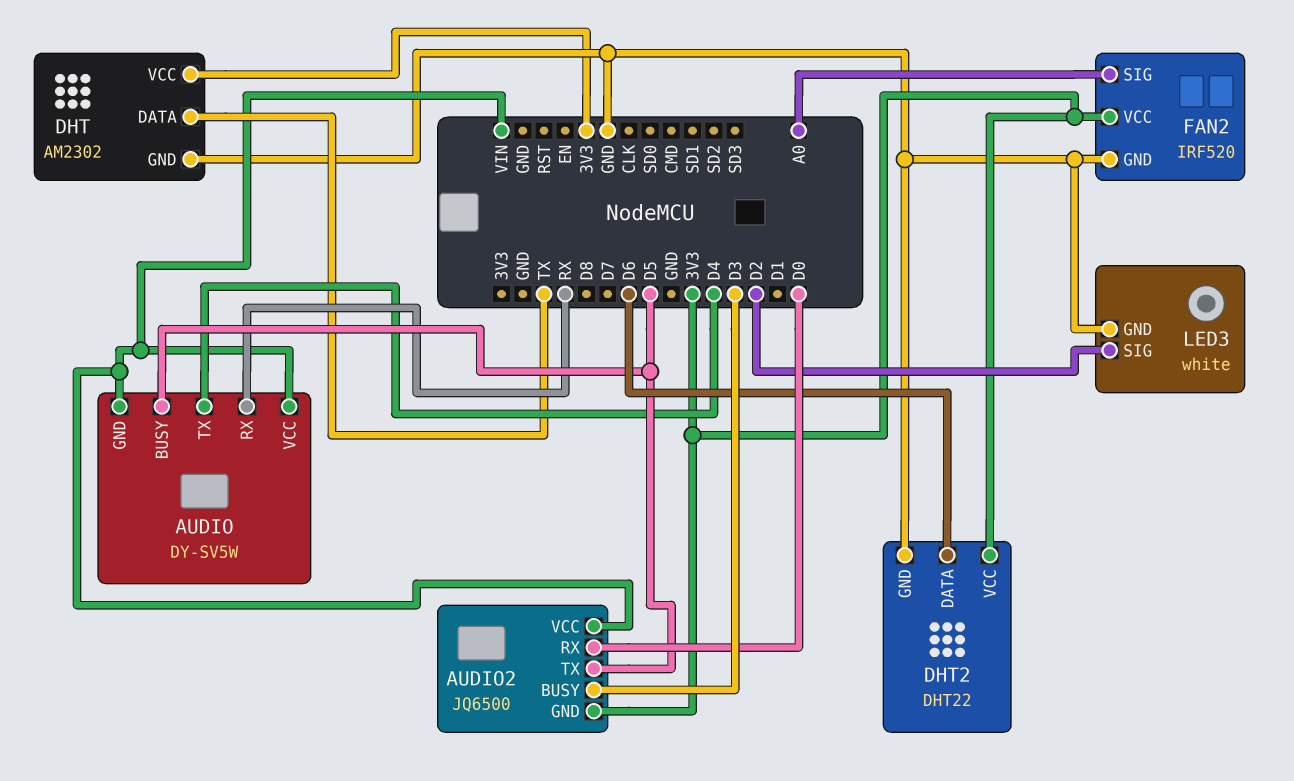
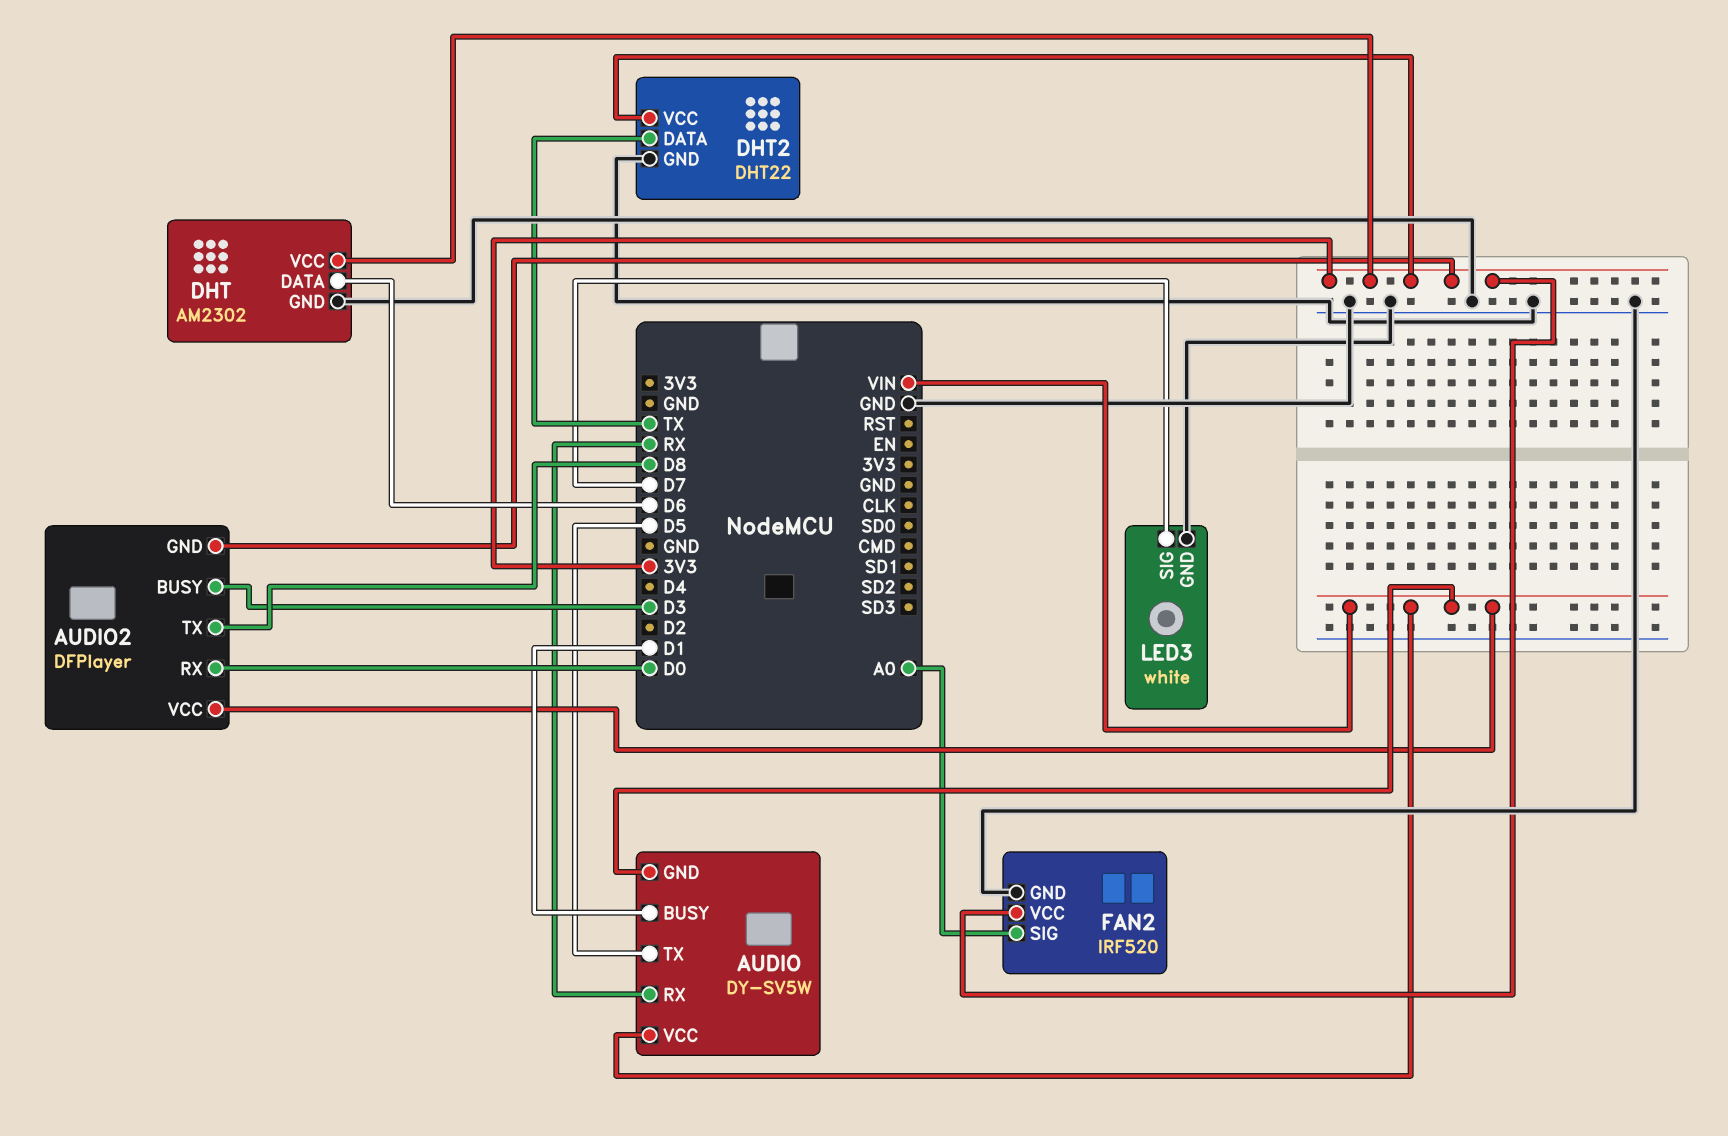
AUDIO pin BUSY: D5 -> D1
AUDIO pin TX: D4 -> D5
AUDIO2: JQ6500 -> DFPlayer
AUDIO2 pin TX: D5 -> D8
DHT pin DATA: TX -> D6
DHT2 pin DATA: D6 -> TX
LED3 pin SIG: D2 -> D7

